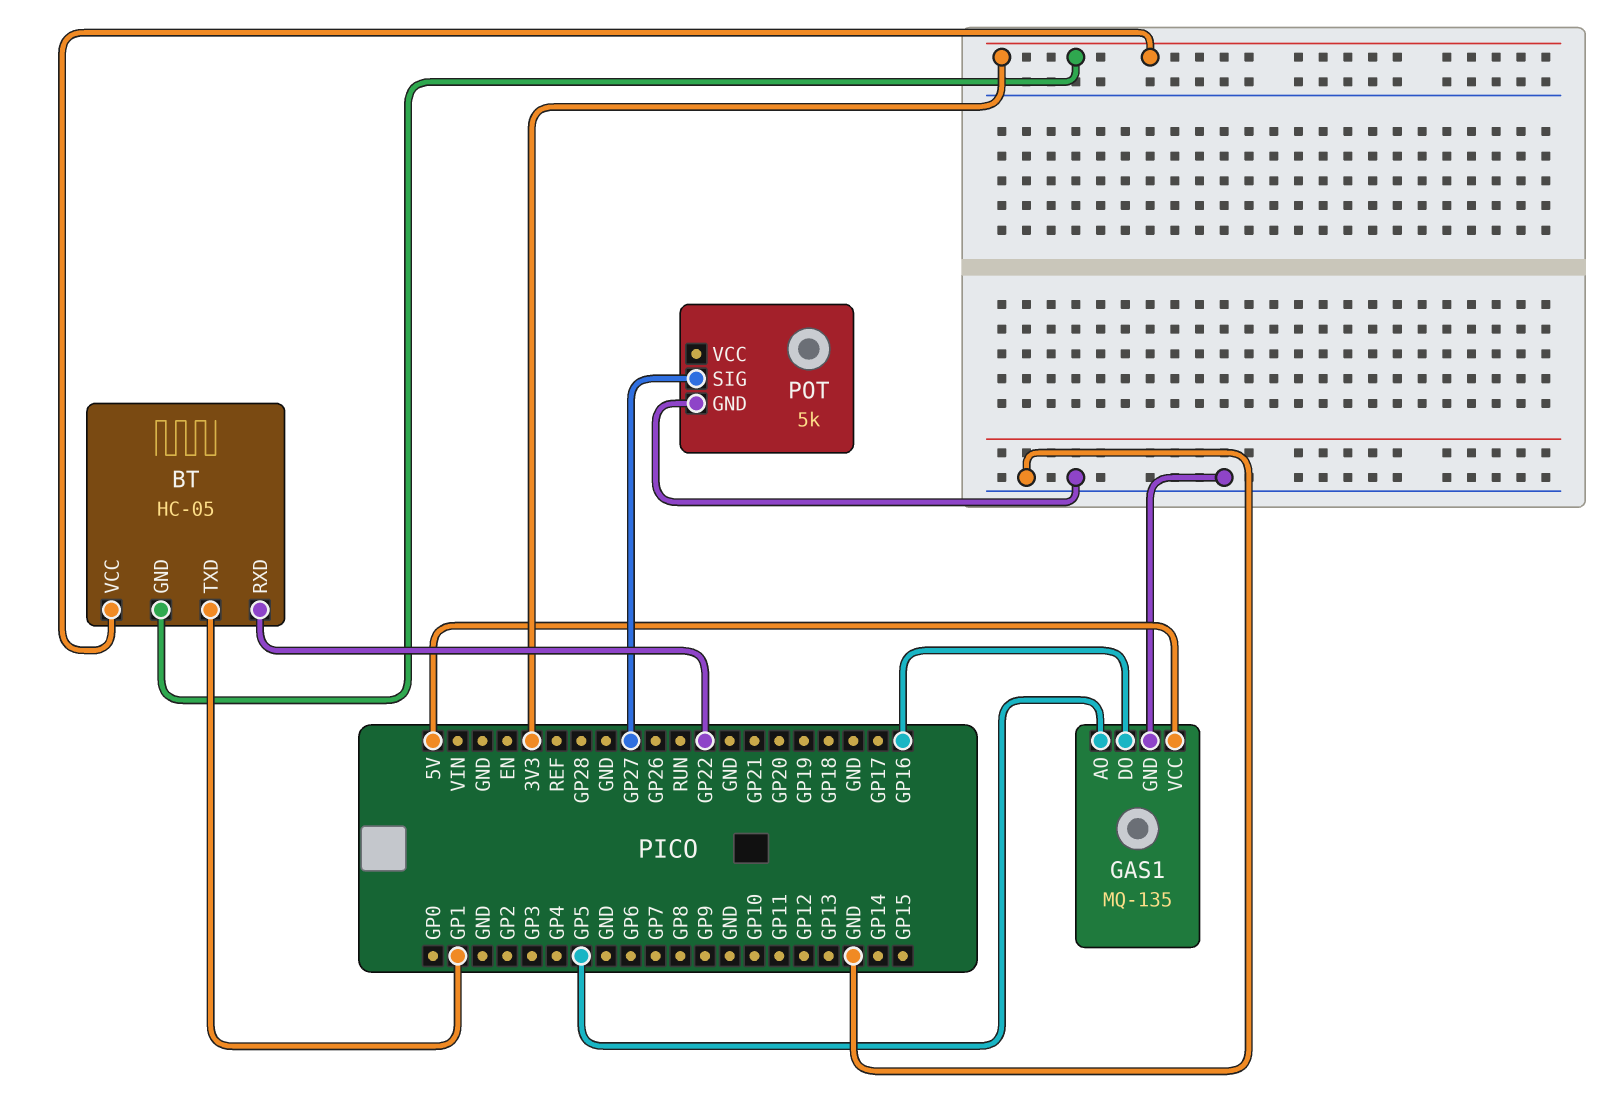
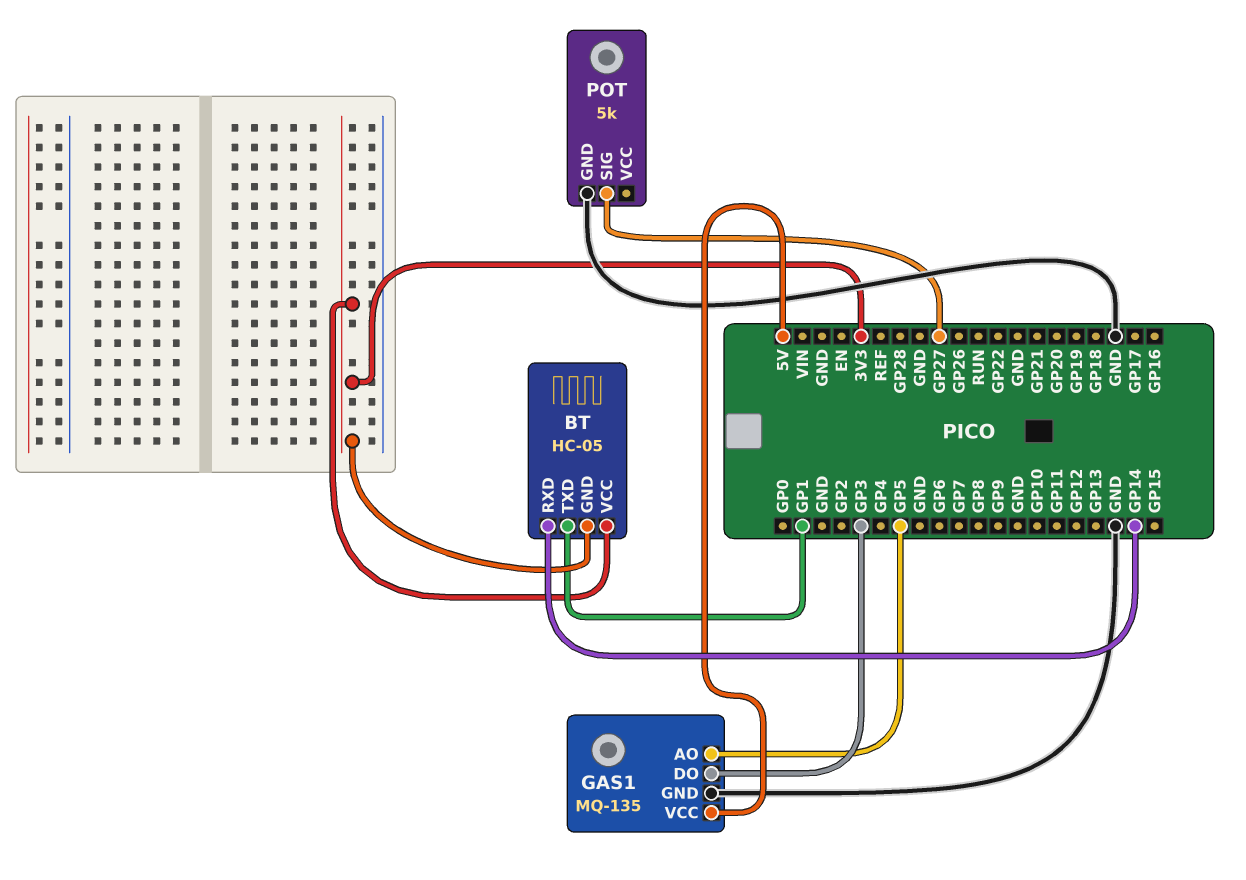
BT pin RXD: GP22 -> GP14
GAS1 pin DO: GP16 -> GP3

